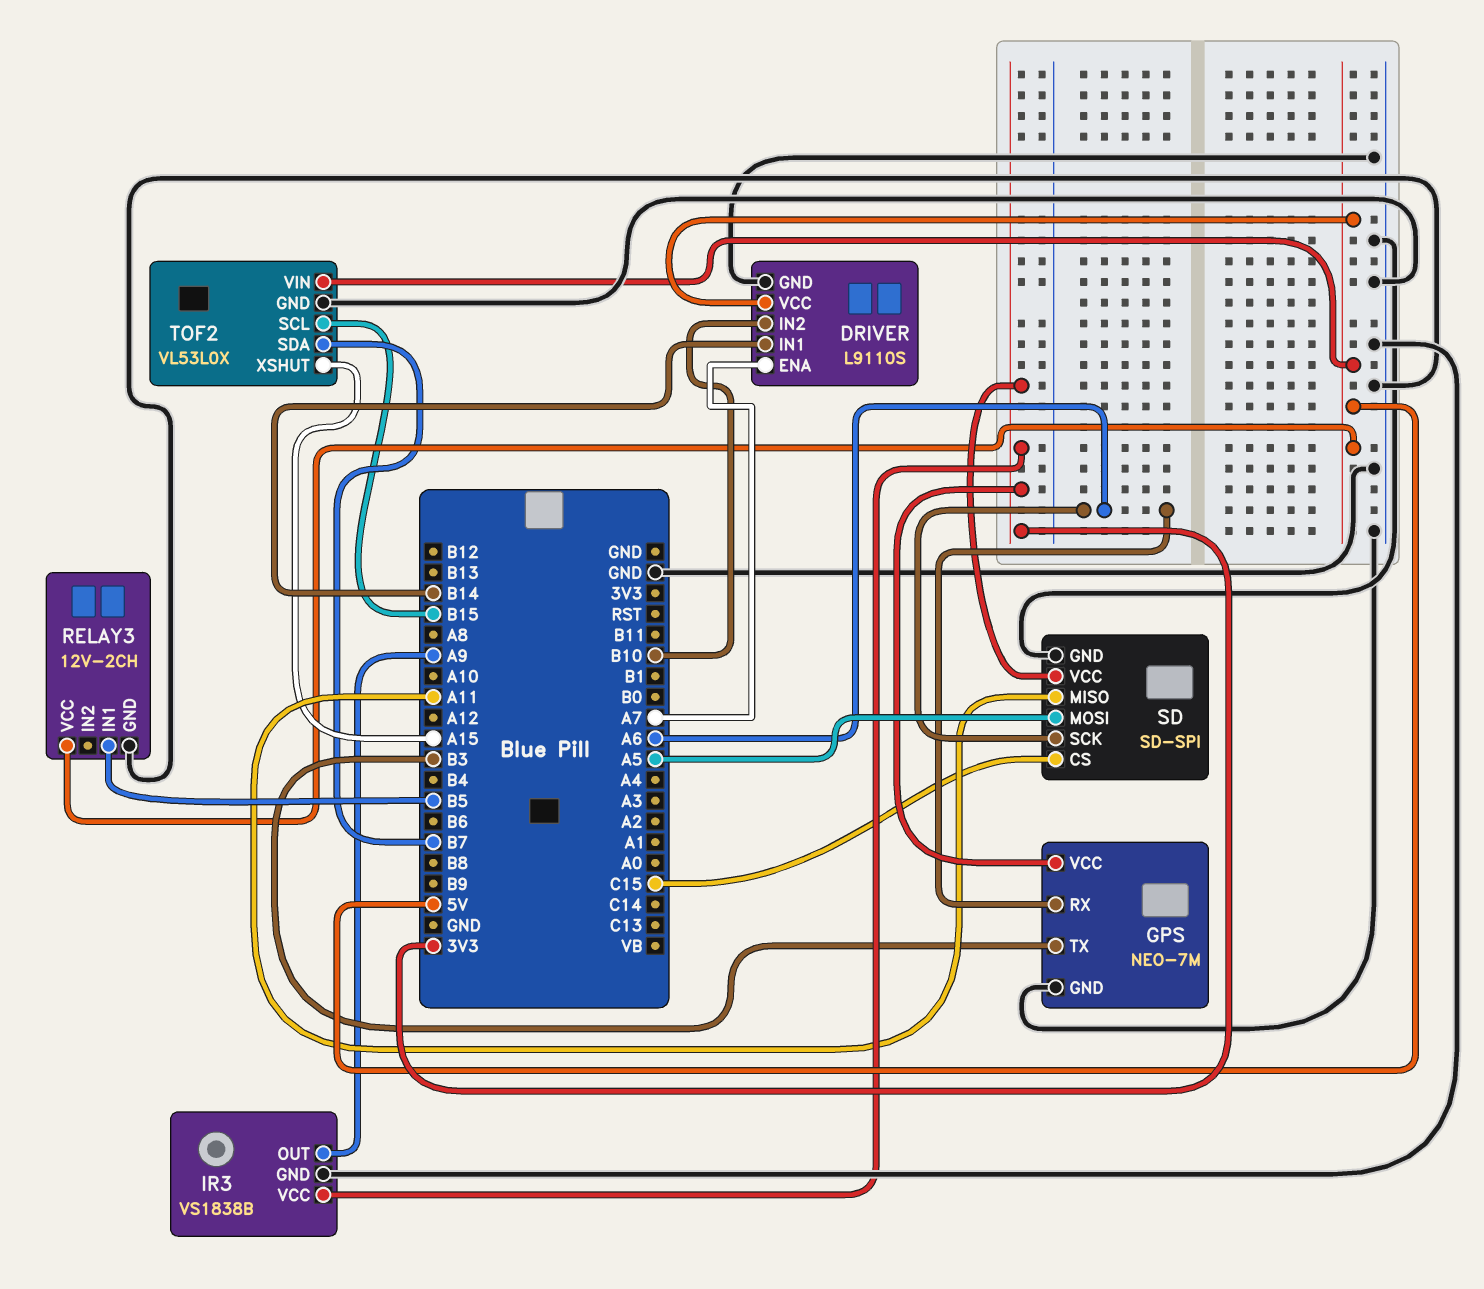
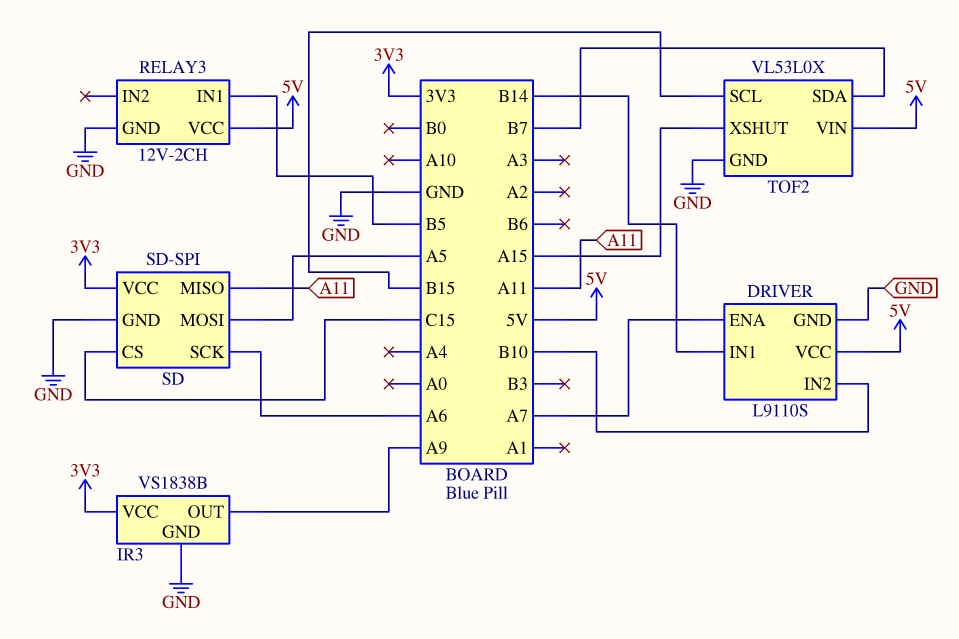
GPS: NEO-7M -> none
GPS pin GND: GND -> none
GPS pin RX: A6 -> none
GPS pin TX: B3 -> none
GPS pin VCC: 3V3 -> none

